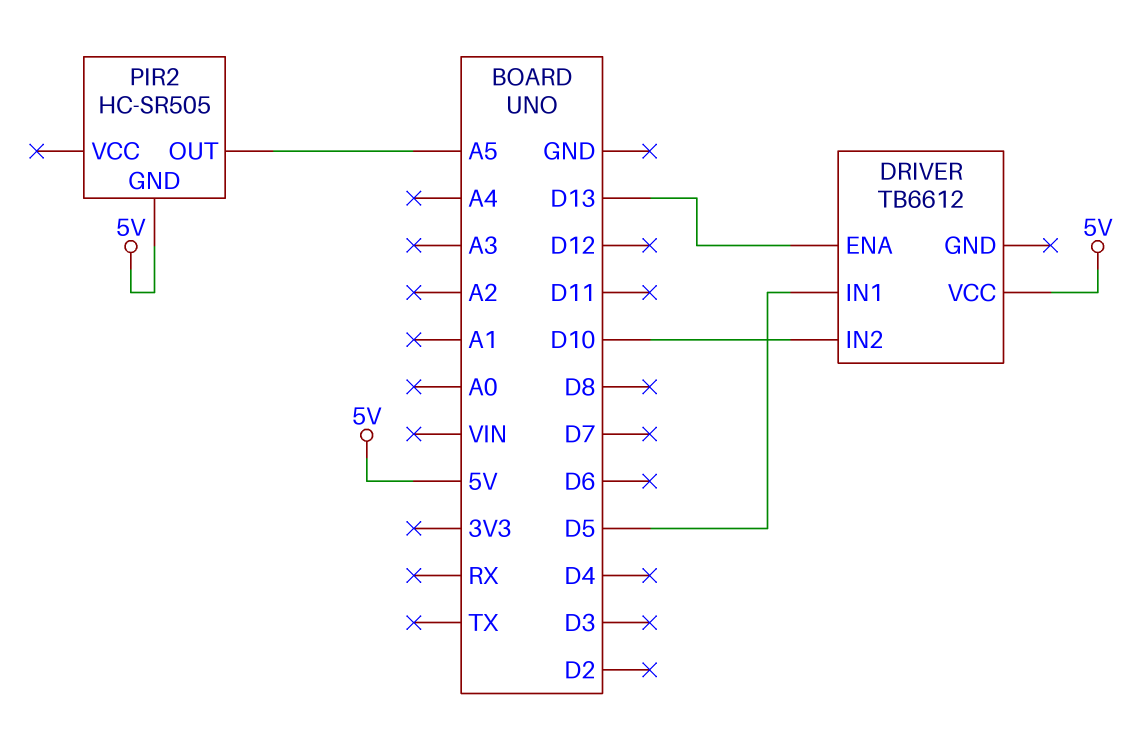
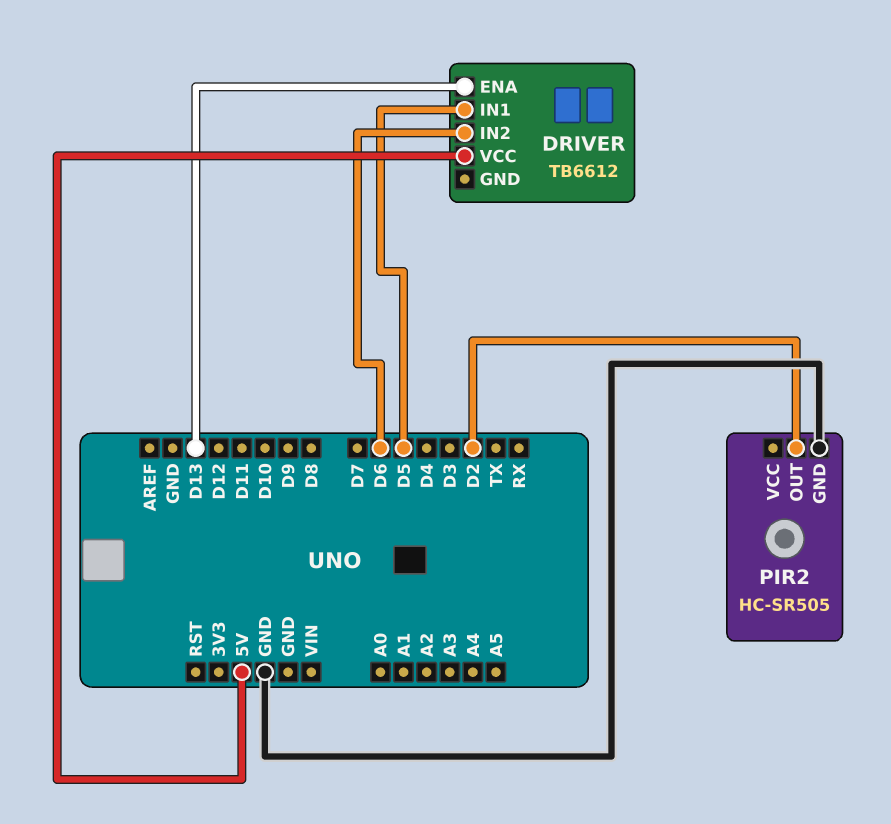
DRIVER pin IN2: D10 -> D6
PIR2 pin GND: 5V -> GND
PIR2 pin OUT: A5 -> D2

